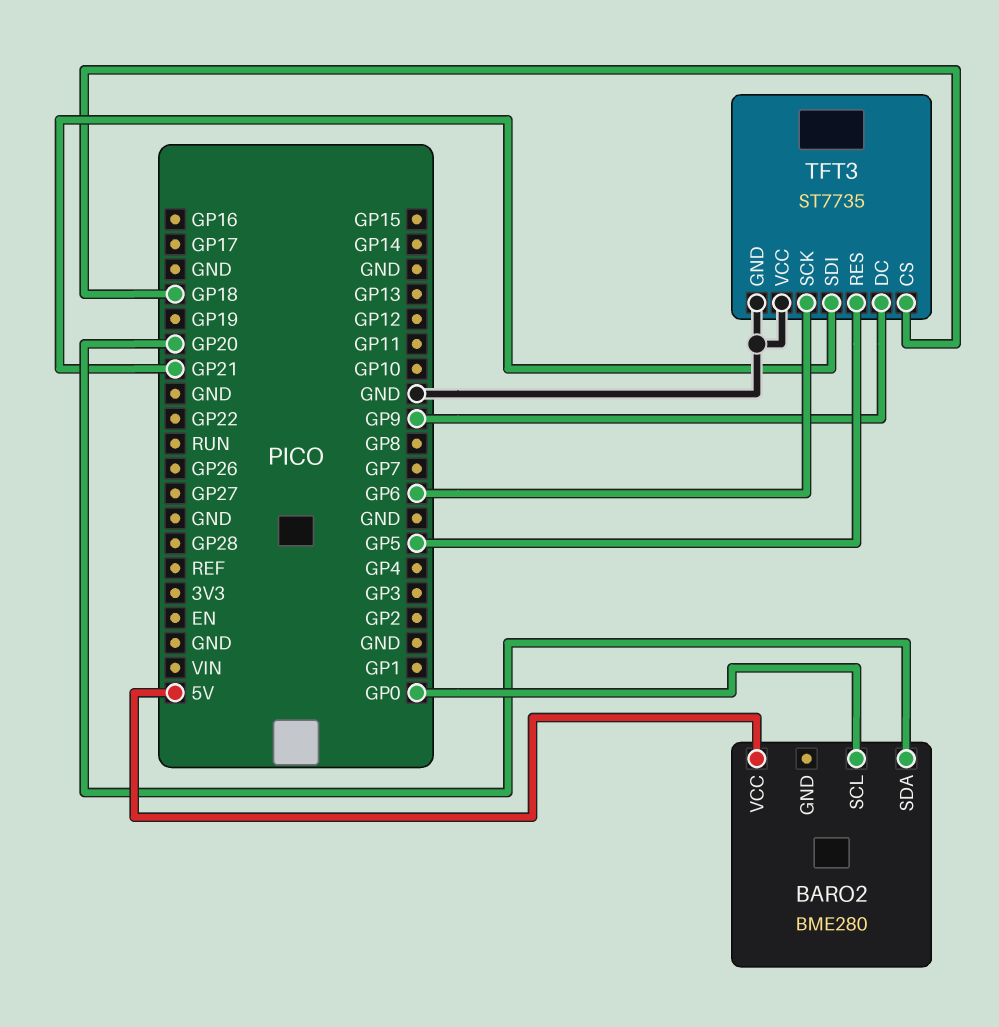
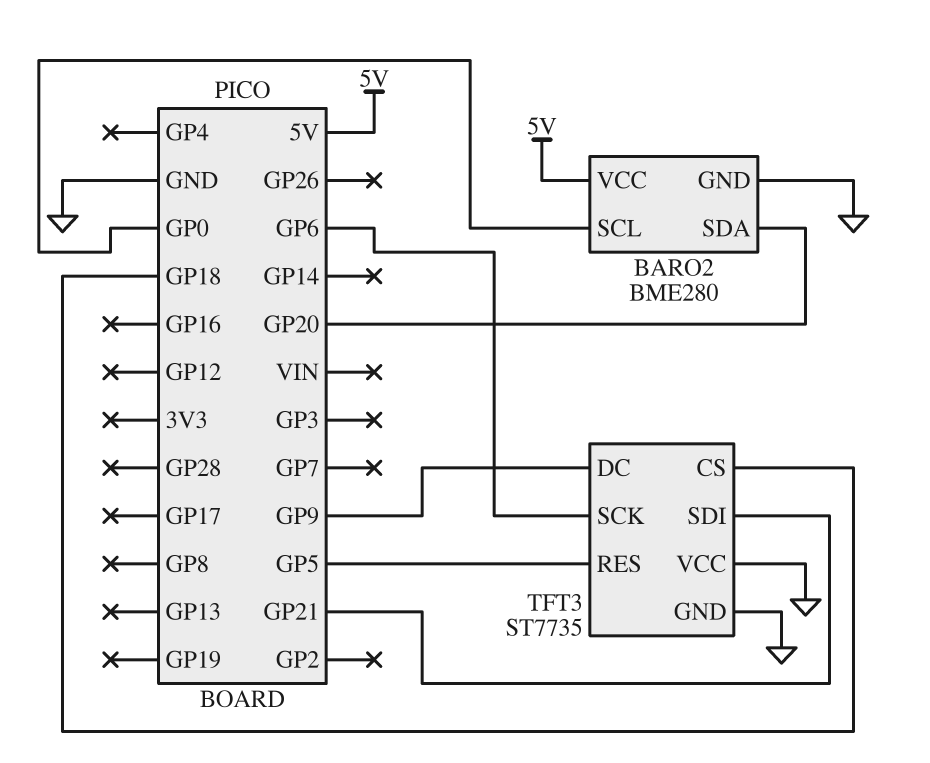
BARO2 pin GND: none -> GND

